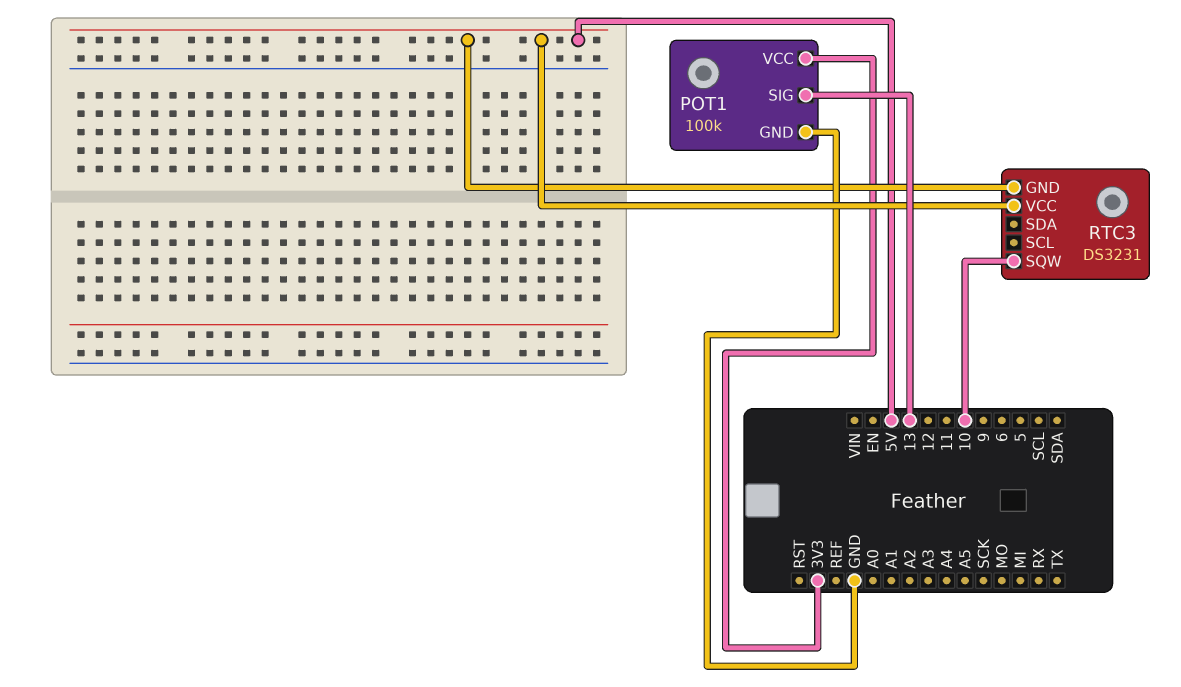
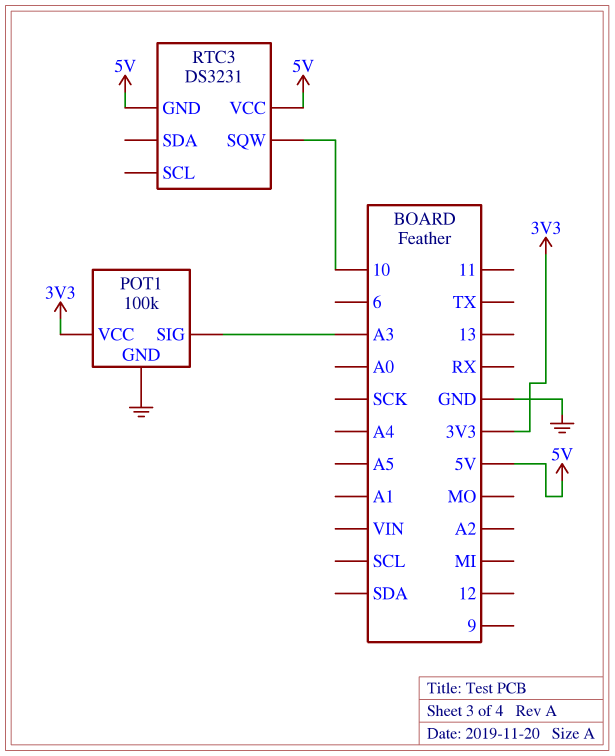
POT1 pin SIG: 13 -> A3

